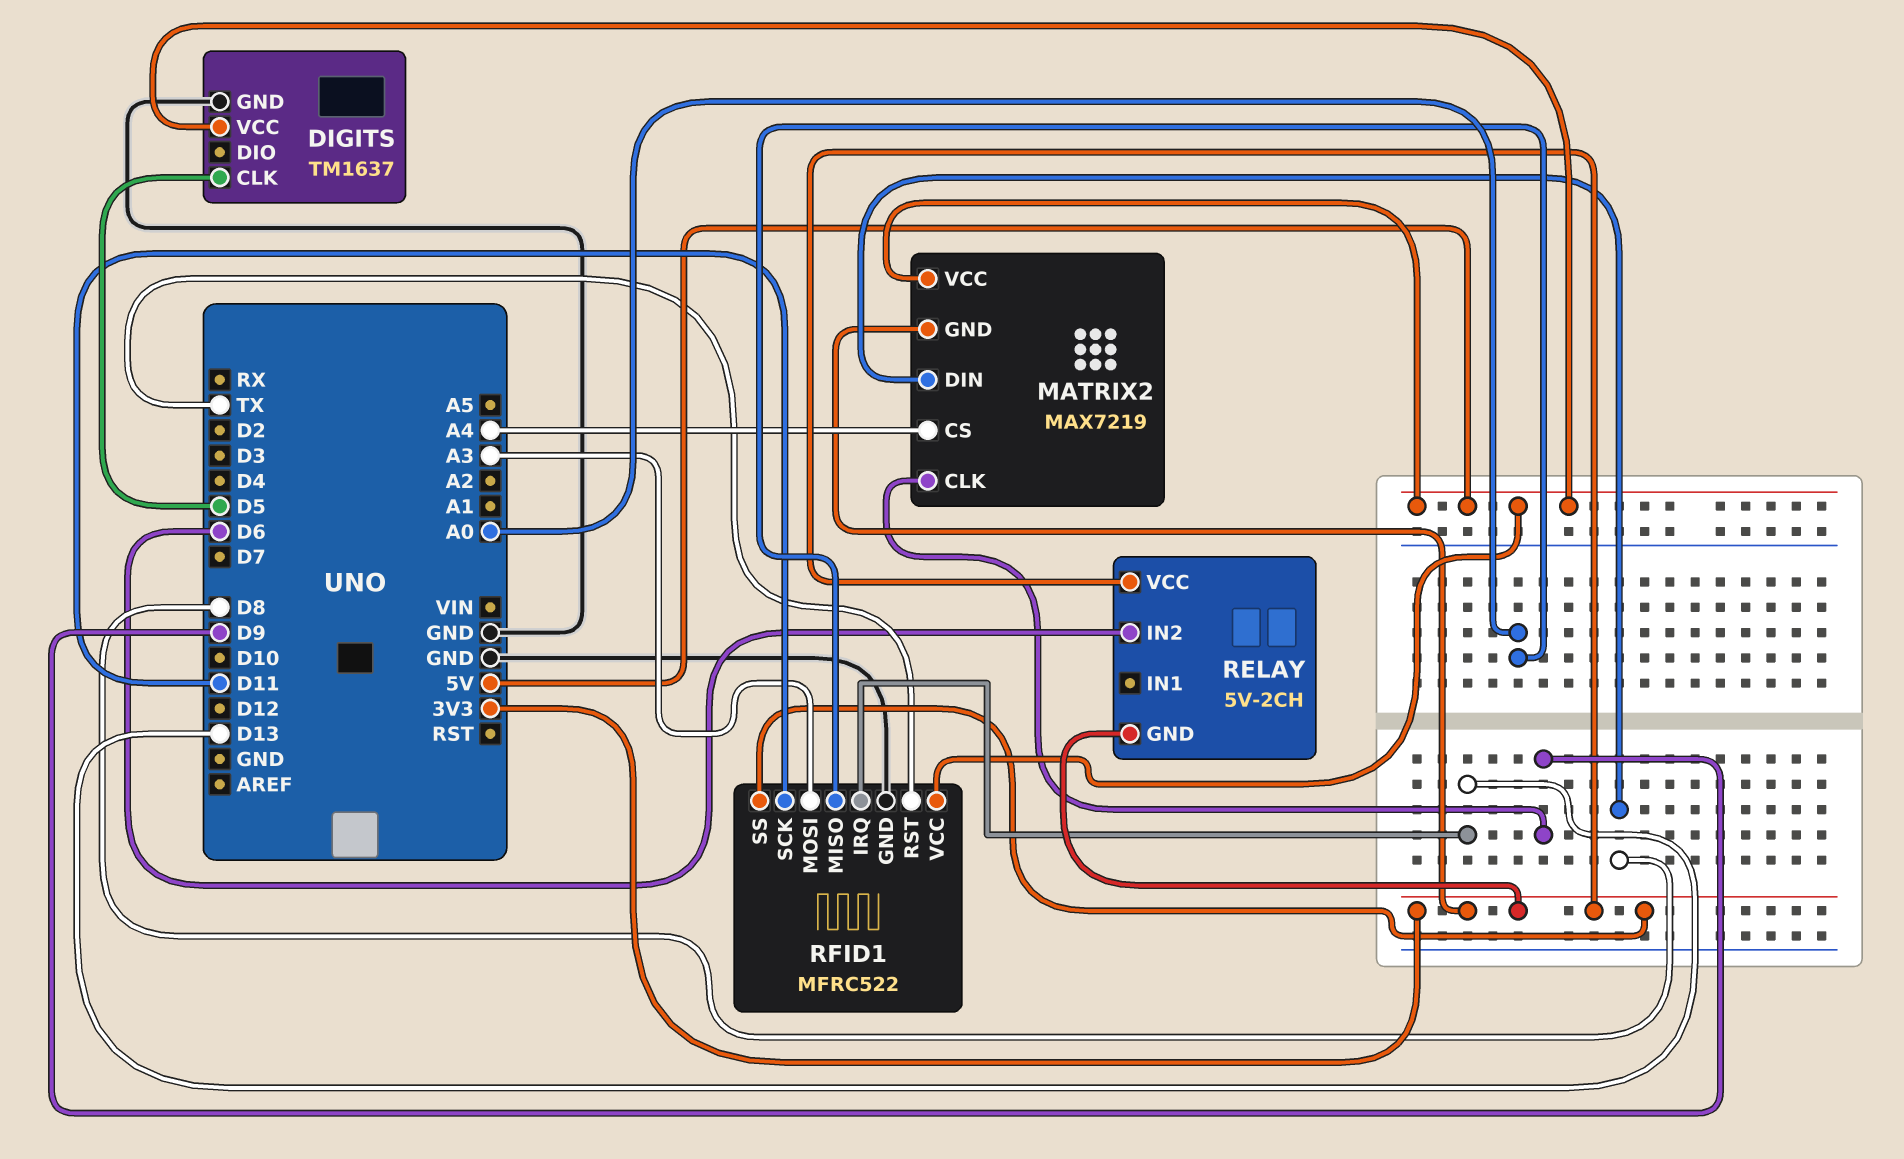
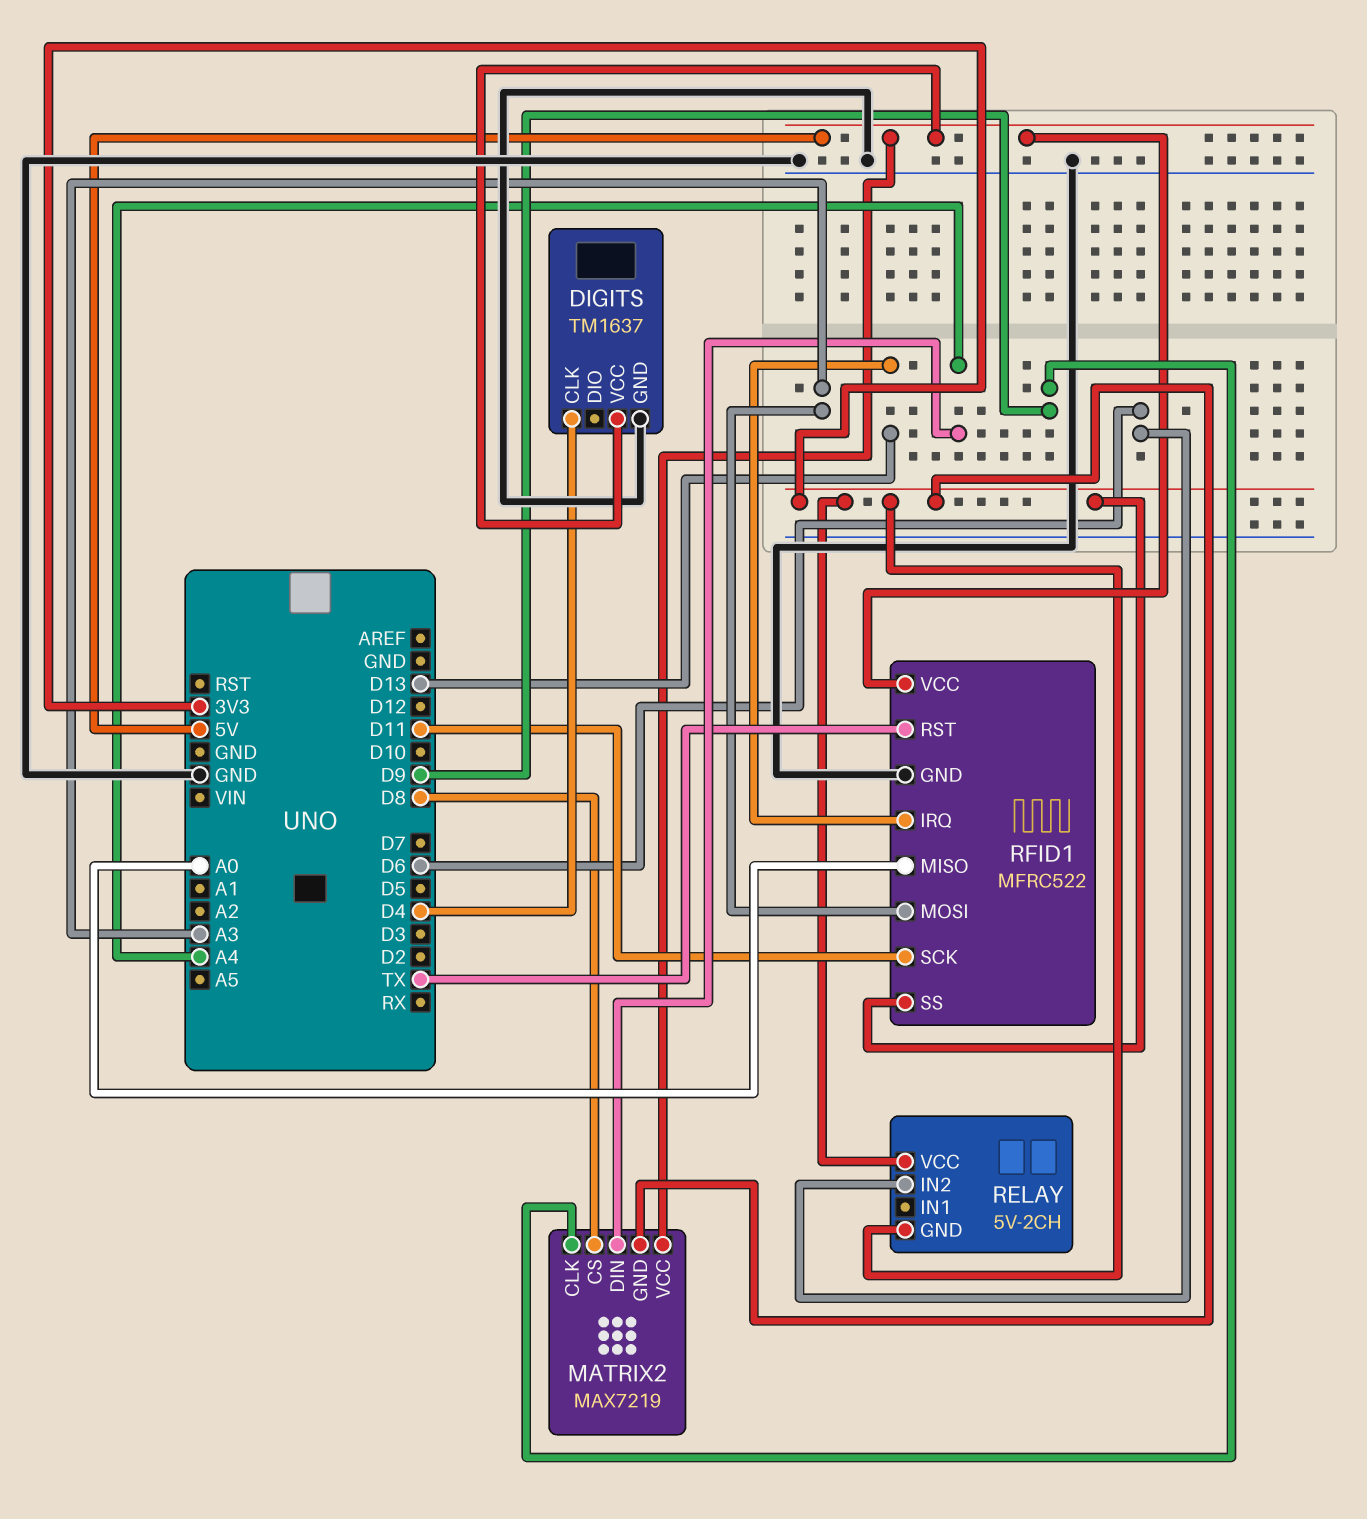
DIGITS pin CLK: D5 -> D4
MATRIX2 pin CS: A4 -> D8
MATRIX2 pin DIN: D8 -> A4

